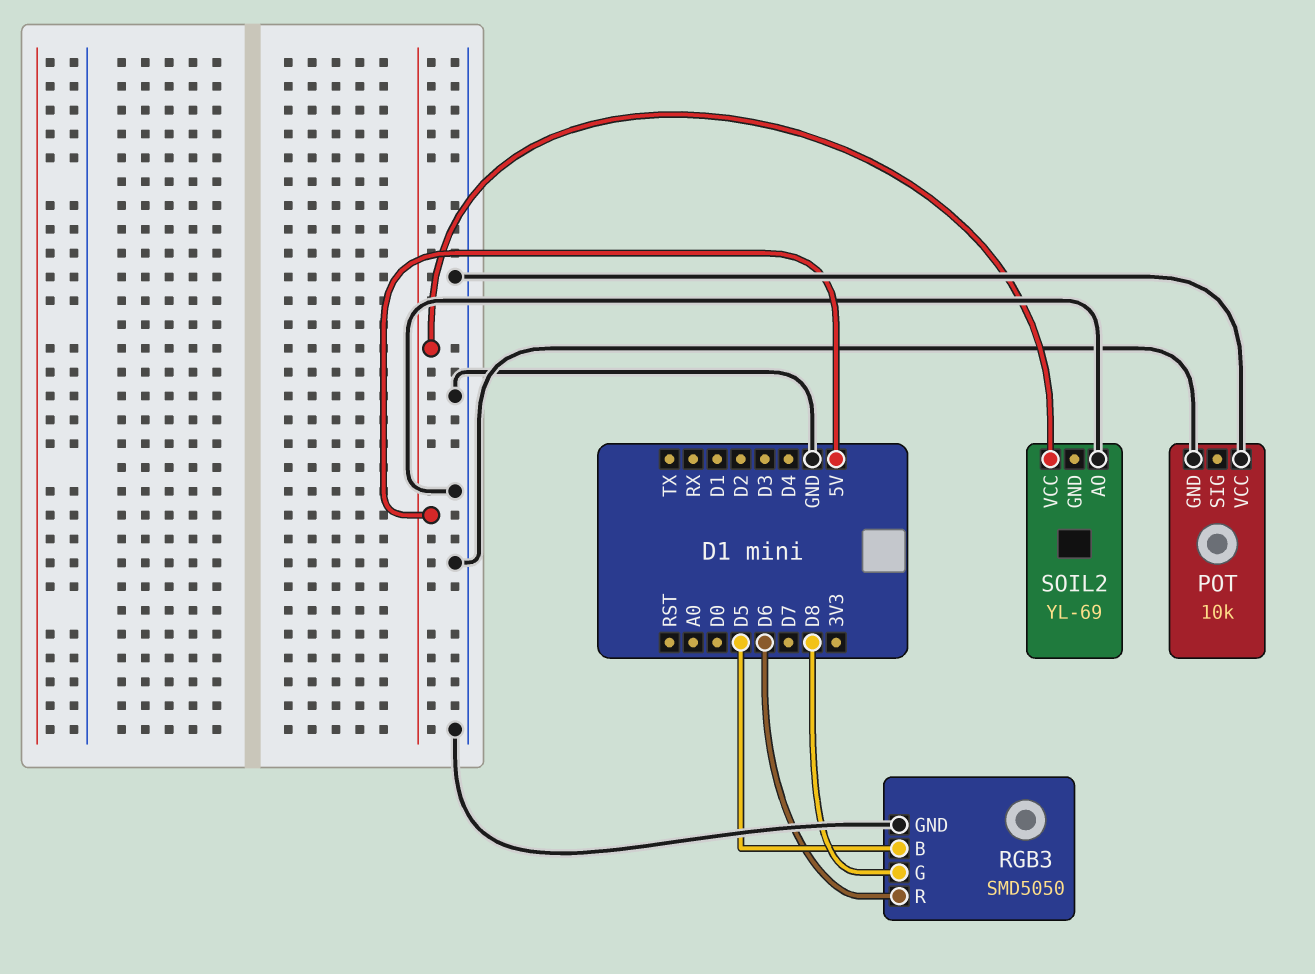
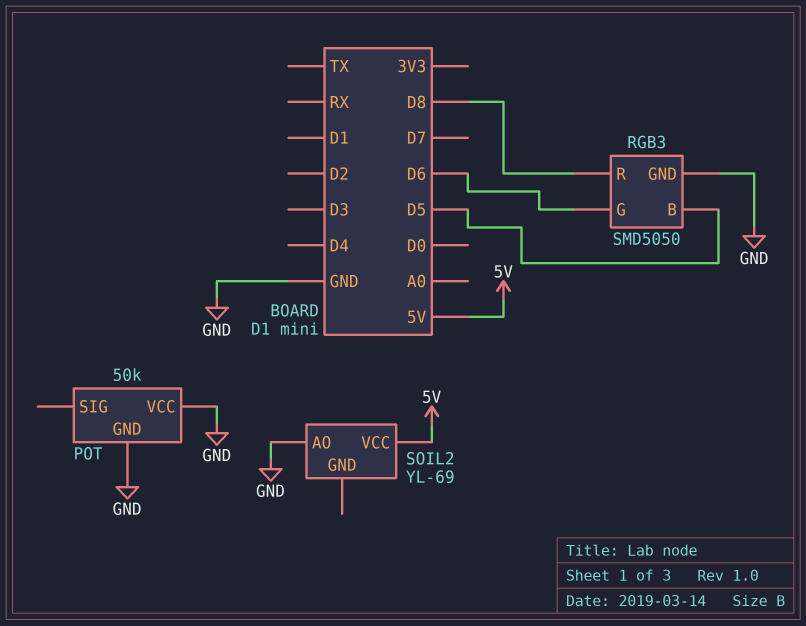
POT: 10k -> 50k
RGB3 pin G: D8 -> D6
RGB3 pin R: D6 -> D8

